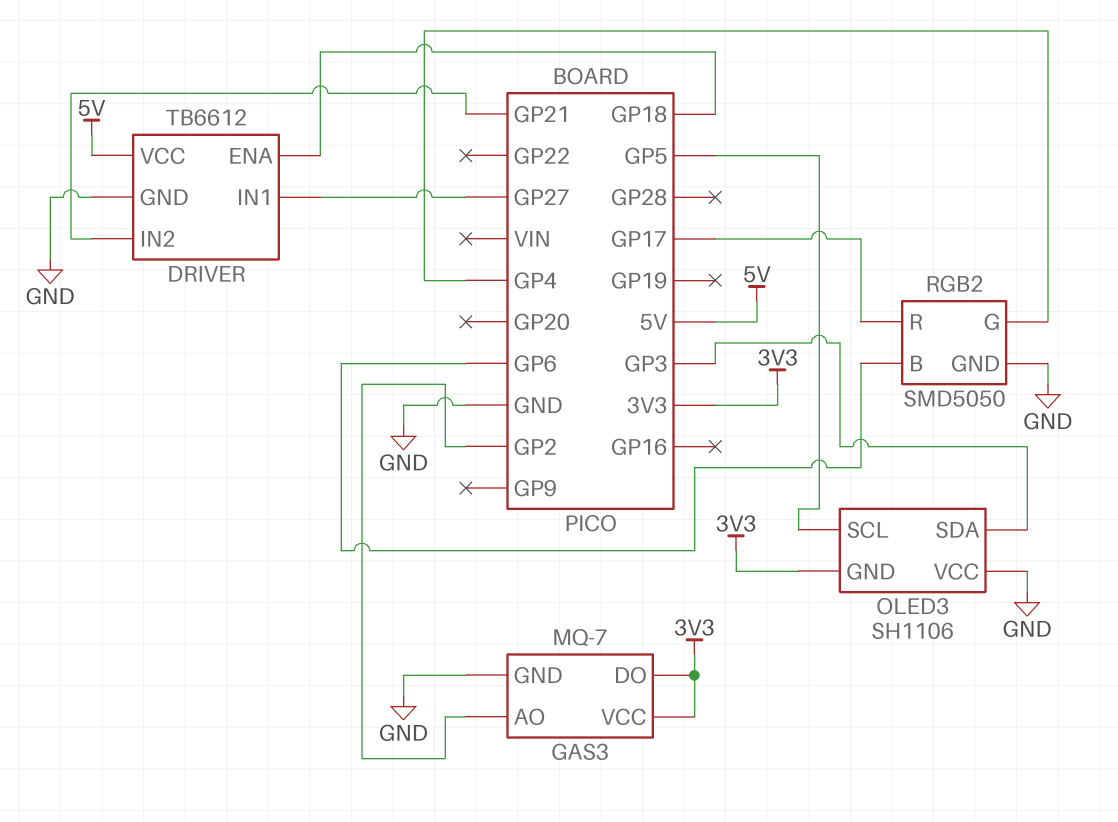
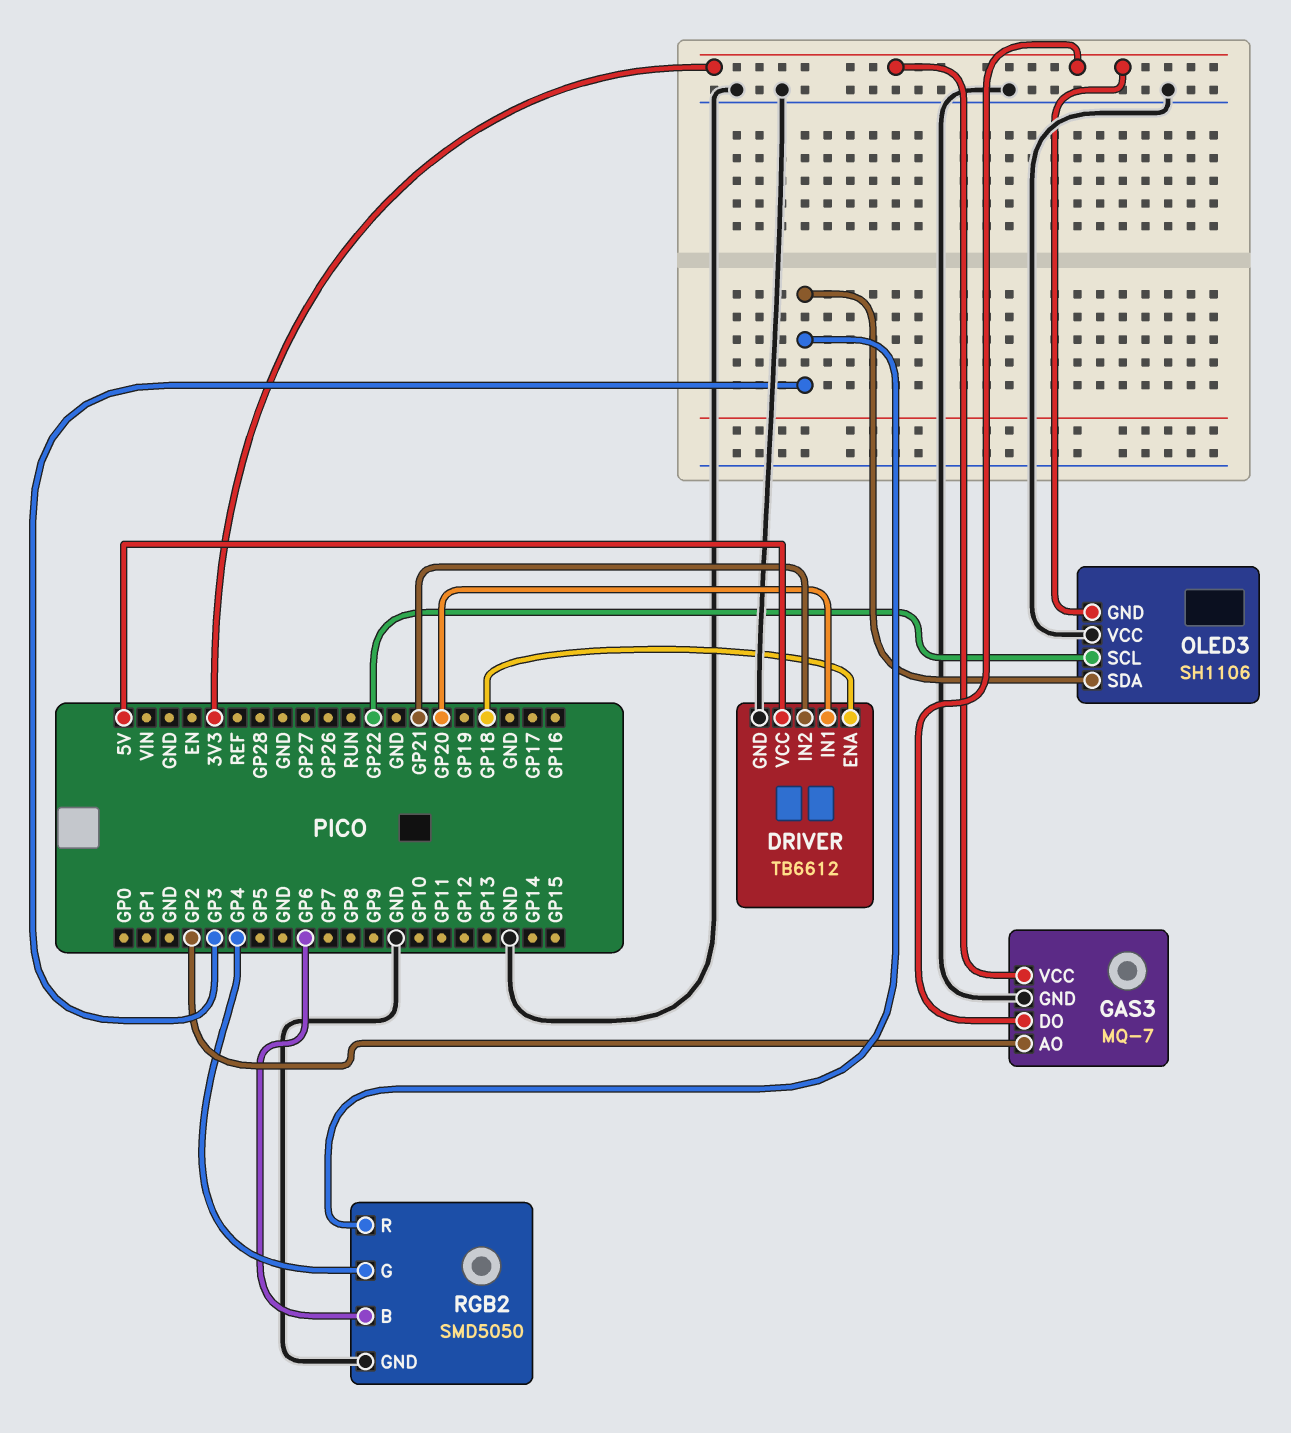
DRIVER pin IN1: GP27 -> GP20
OLED3 pin SCL: GP5 -> GP22
RGB2 pin R: GP17 -> GP3

